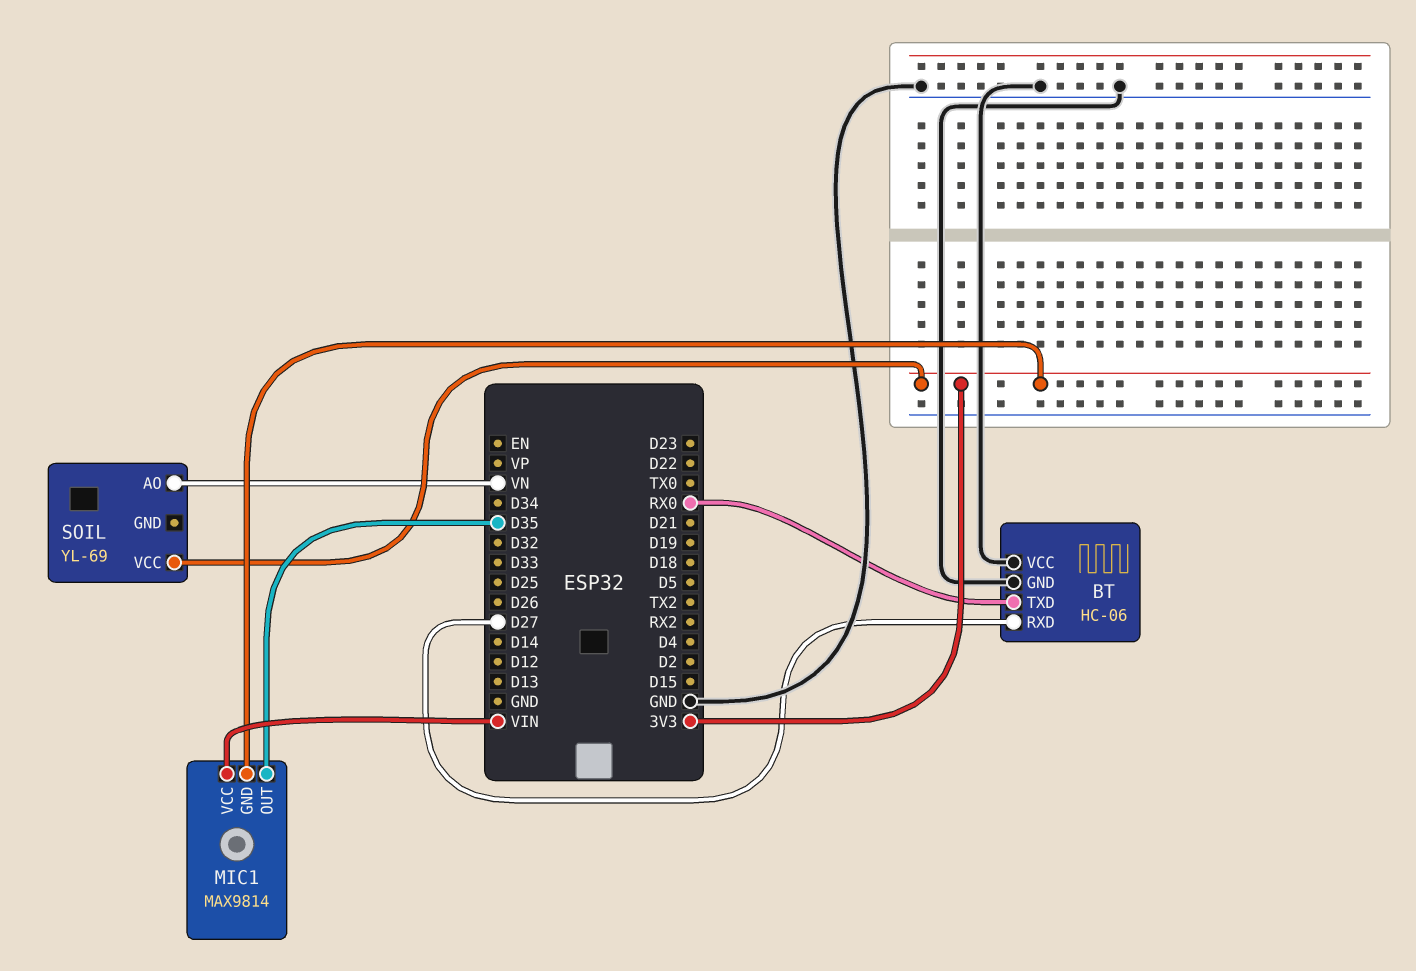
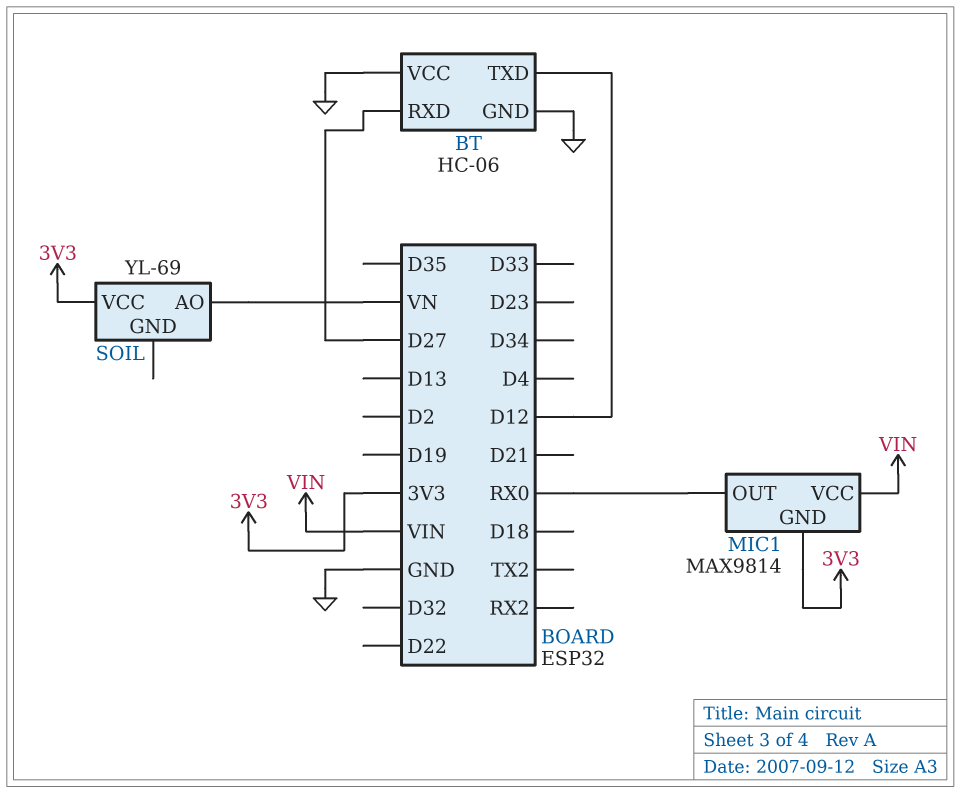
BT pin TXD: RX0 -> D12
MIC1 pin OUT: D35 -> RX0

